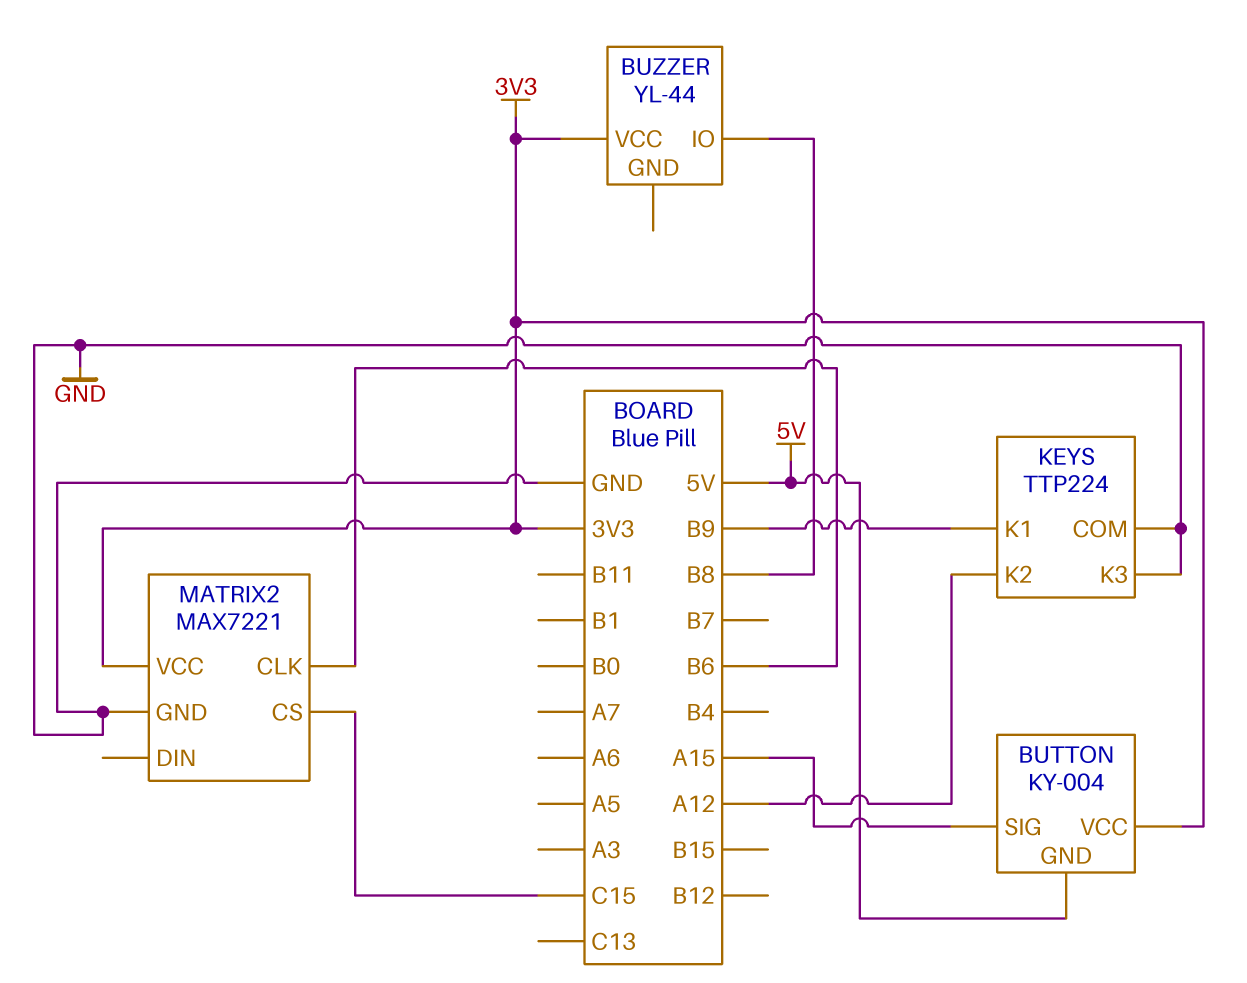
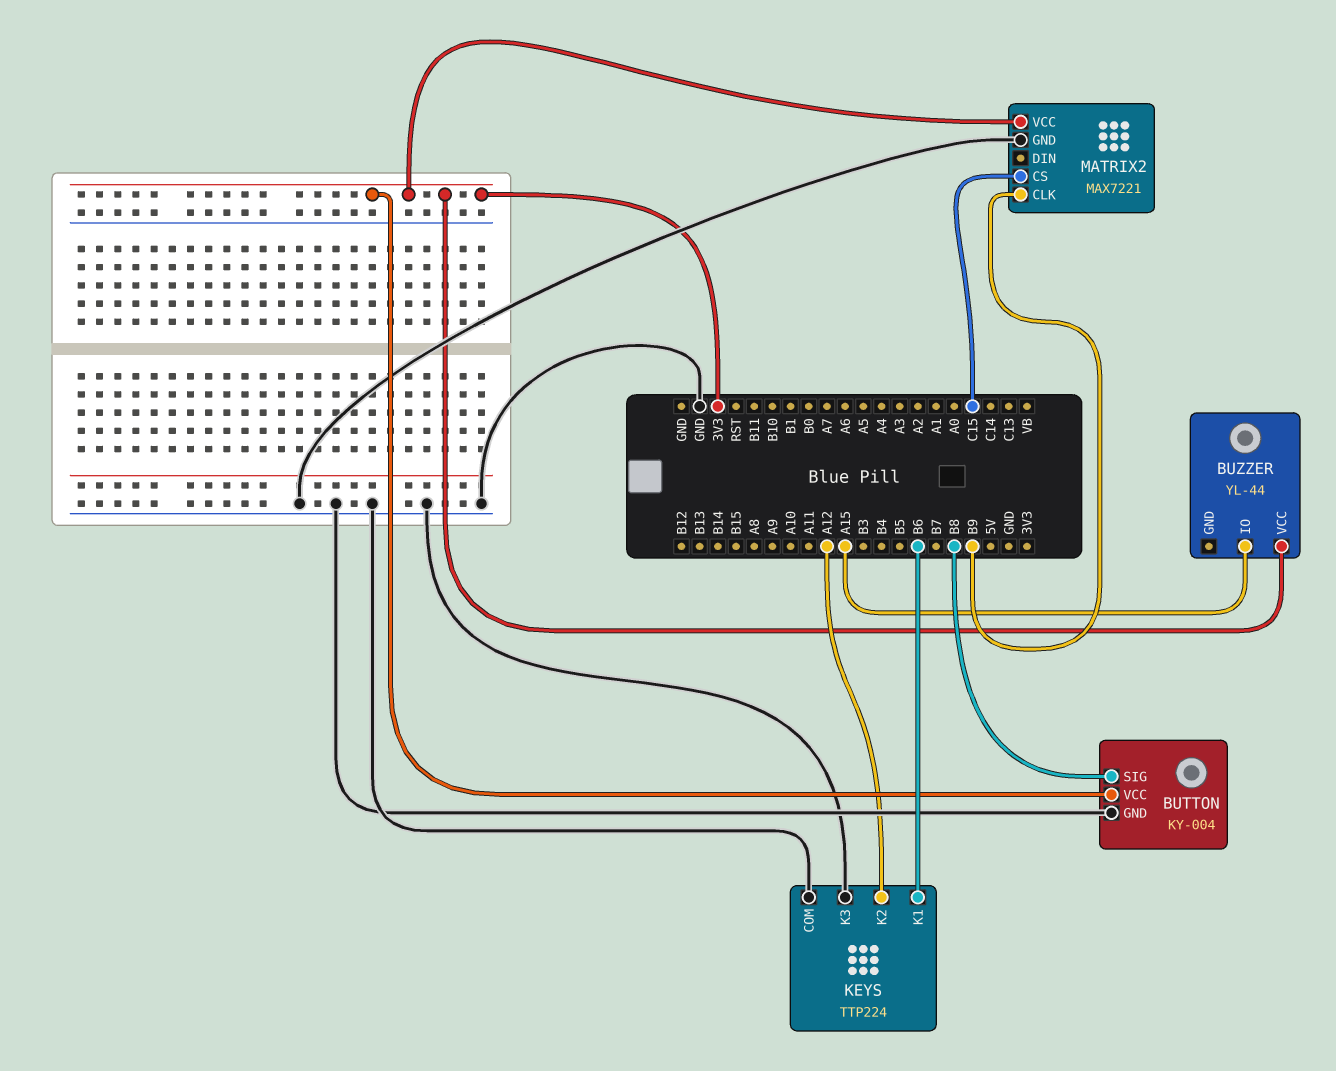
BUTTON pin GND: 5V -> GND
BUTTON pin SIG: A15 -> B8
BUZZER pin IO: B8 -> A15
KEYS pin K1: B9 -> B6
MATRIX2 pin CLK: B6 -> B9

